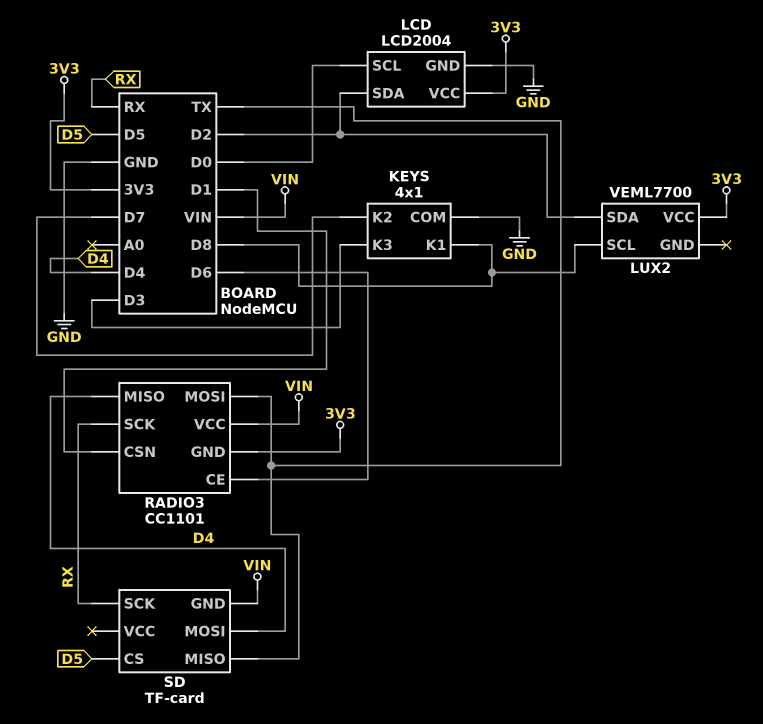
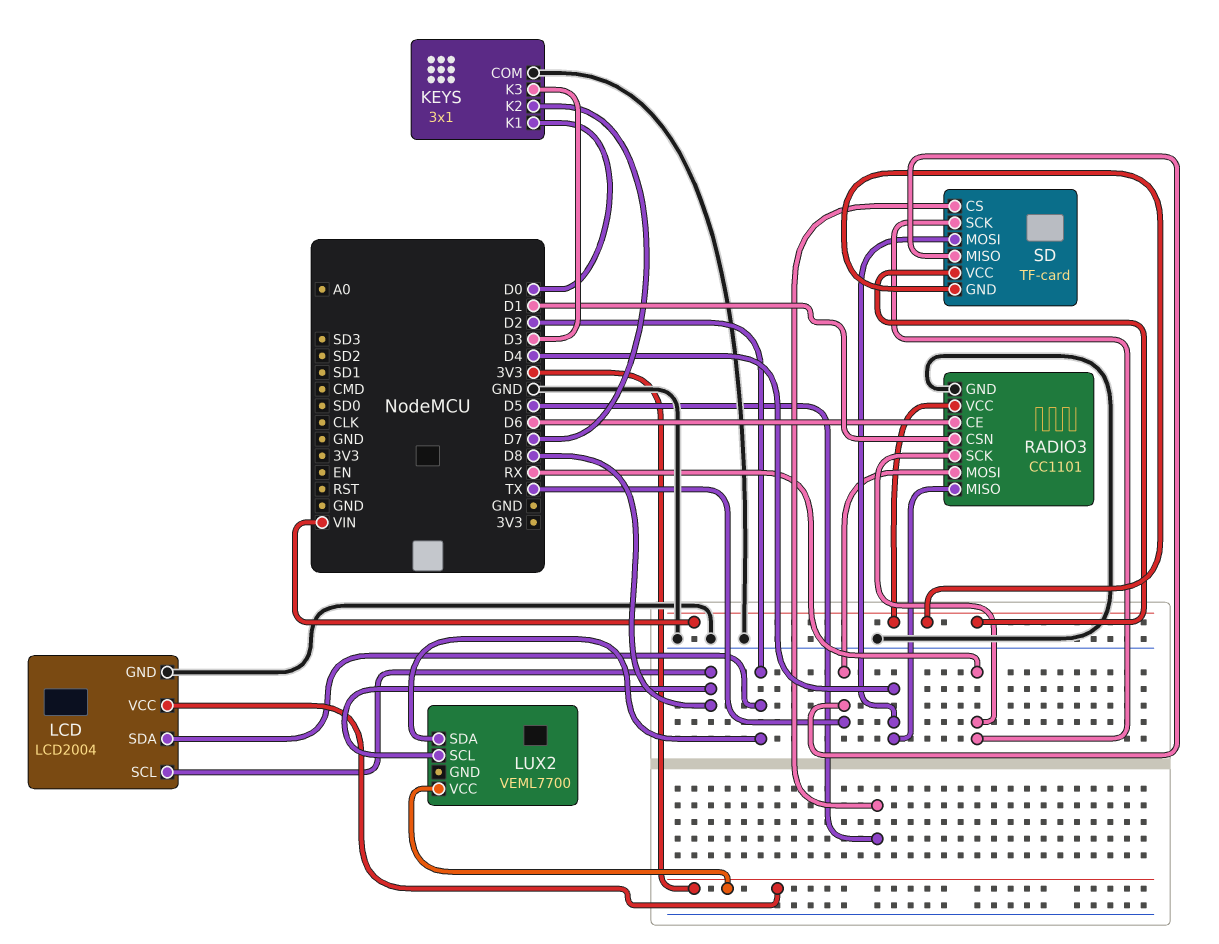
KEYS: 4x1 -> 3x1
KEYS pin K1: D8 -> D0
LCD pin SCL: D0 -> D8
RADIO3 pin GND: 3V3 -> GND
SD pin VCC: none -> VIN

